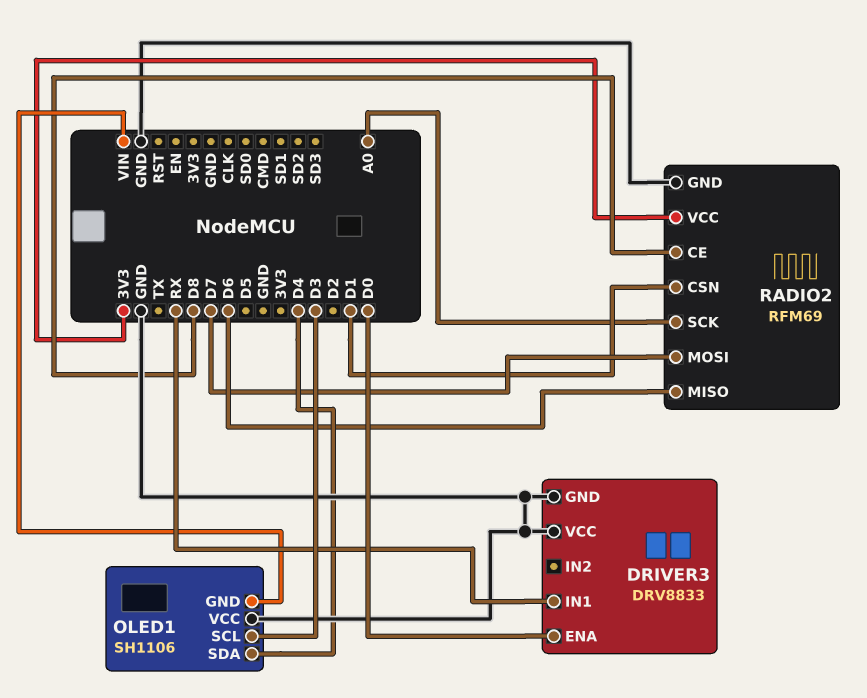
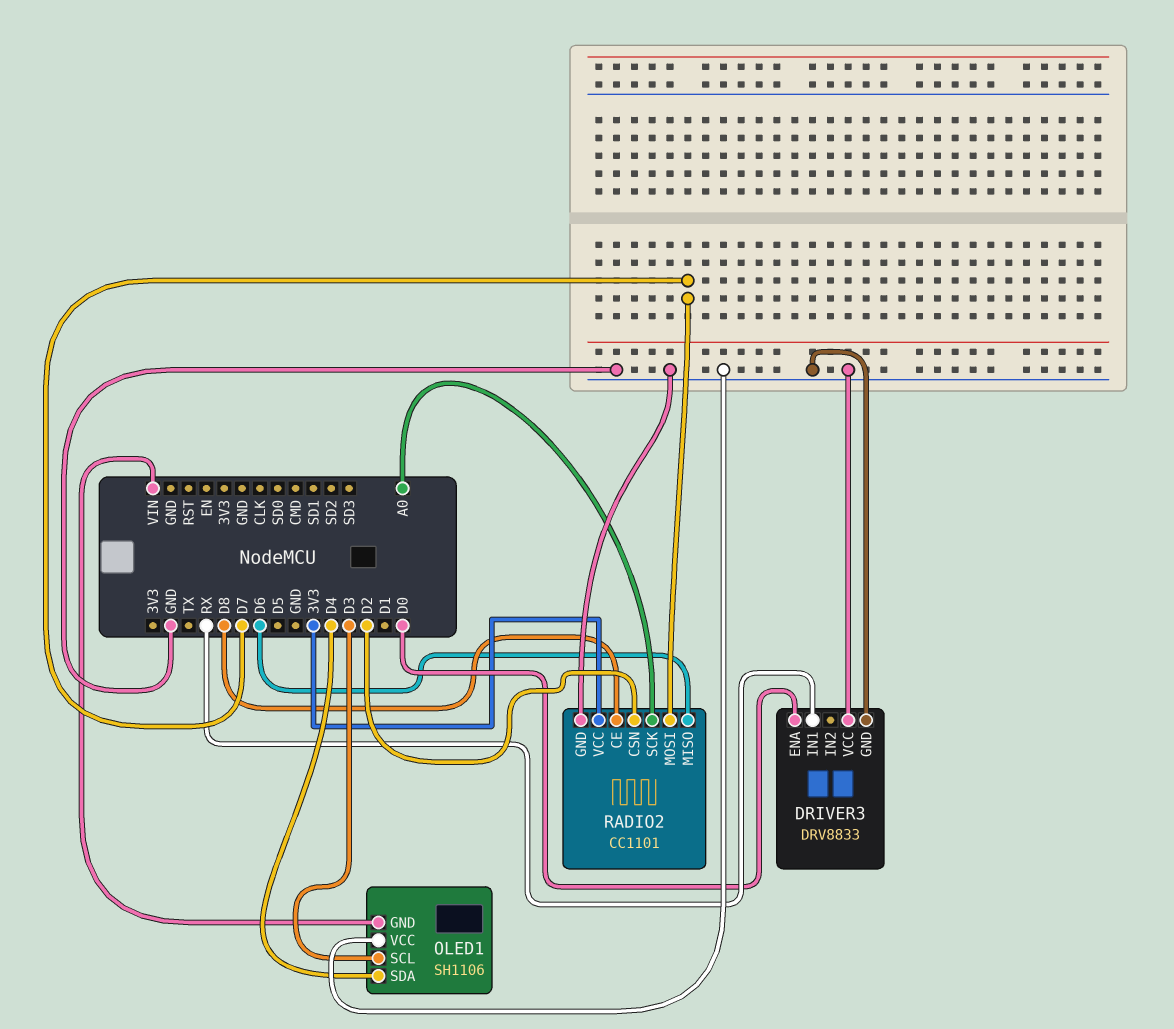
RADIO2: RFM69 -> CC1101
RADIO2 pin CSN: D1 -> D2

